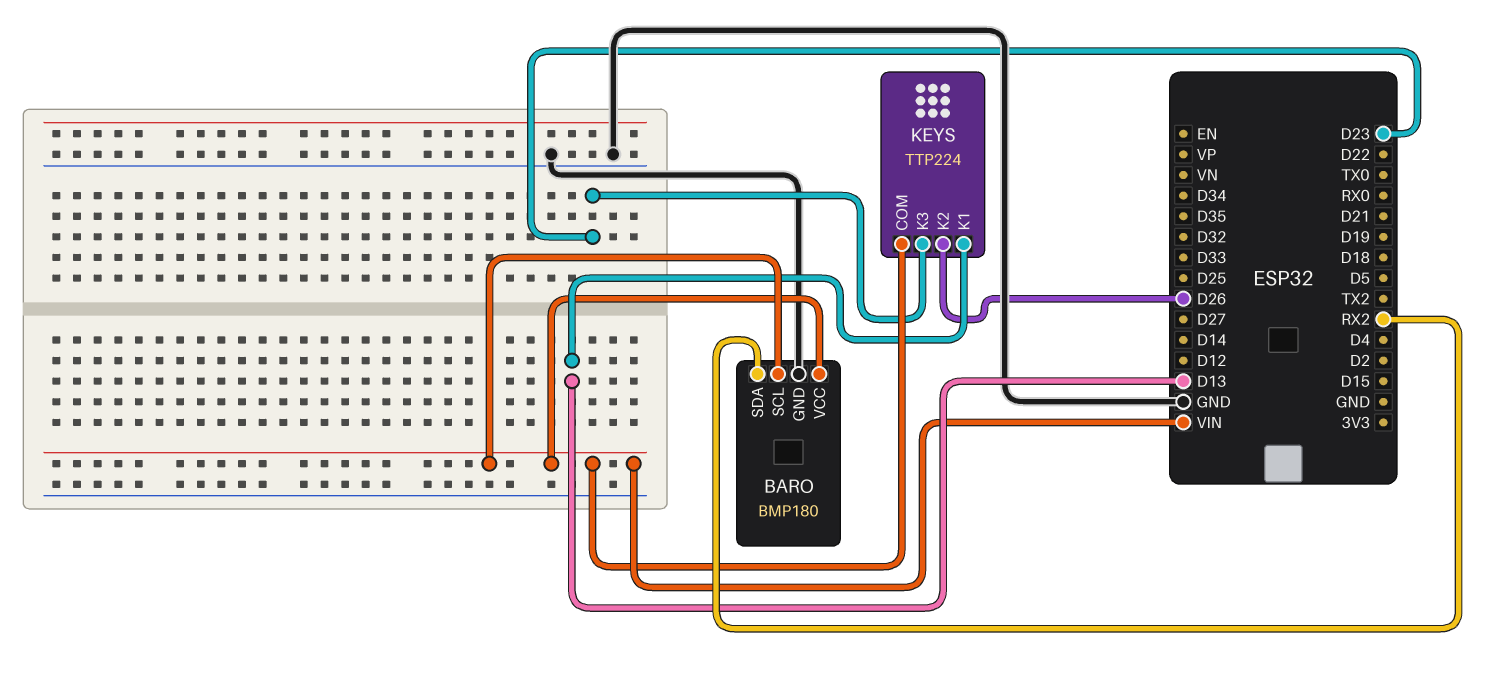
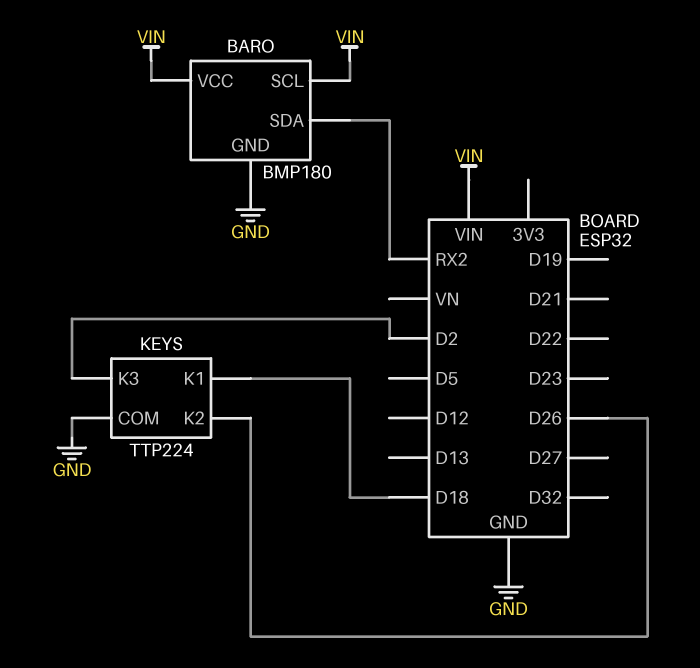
KEYS pin COM: VIN -> GND
KEYS pin K1: D13 -> D18
KEYS pin K3: D23 -> D2

